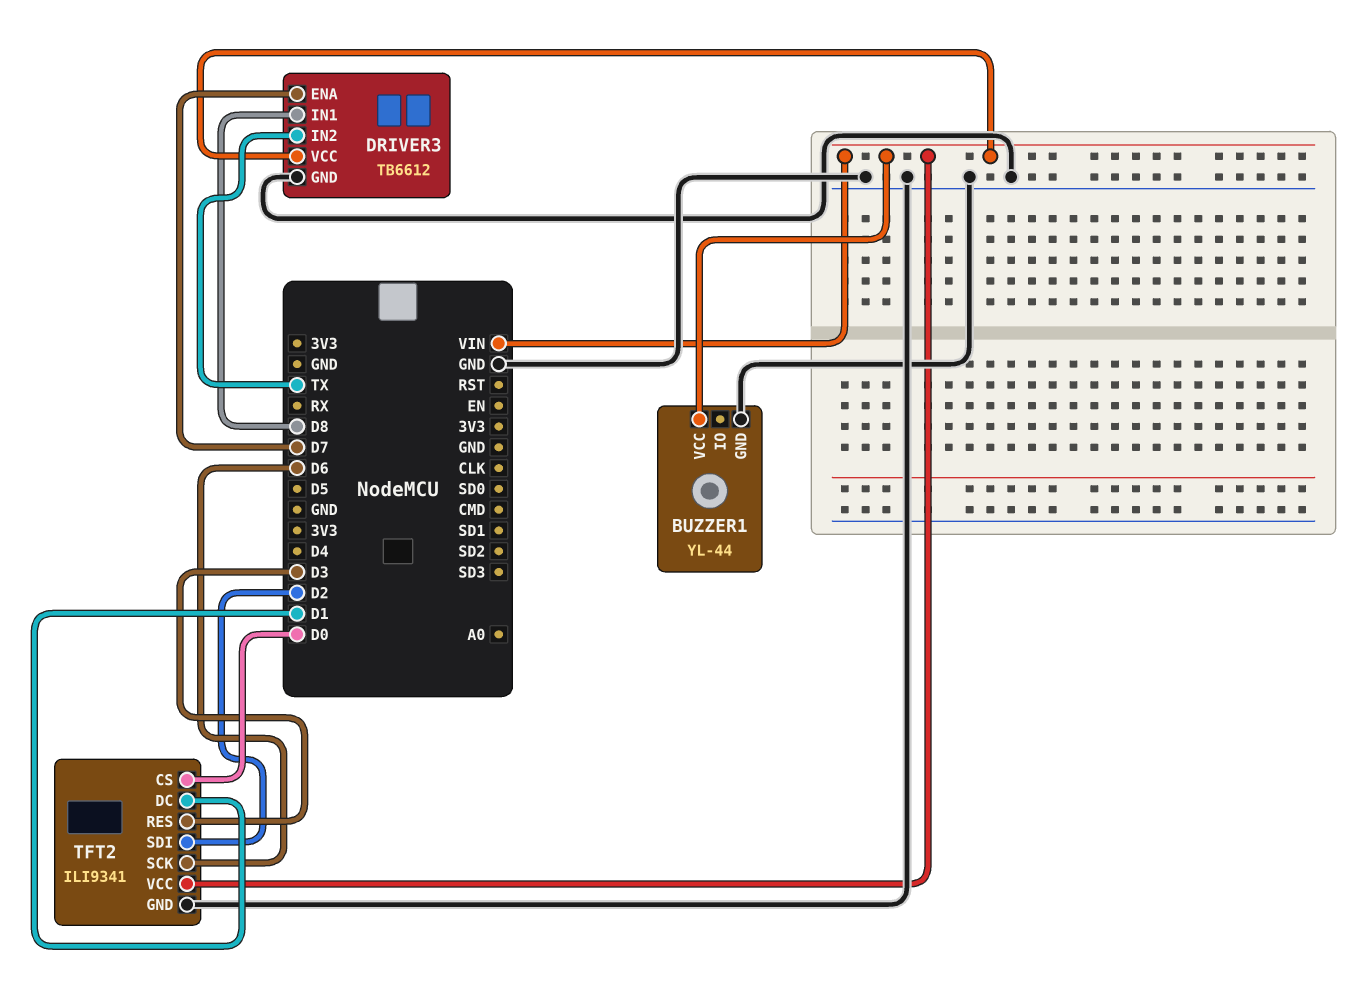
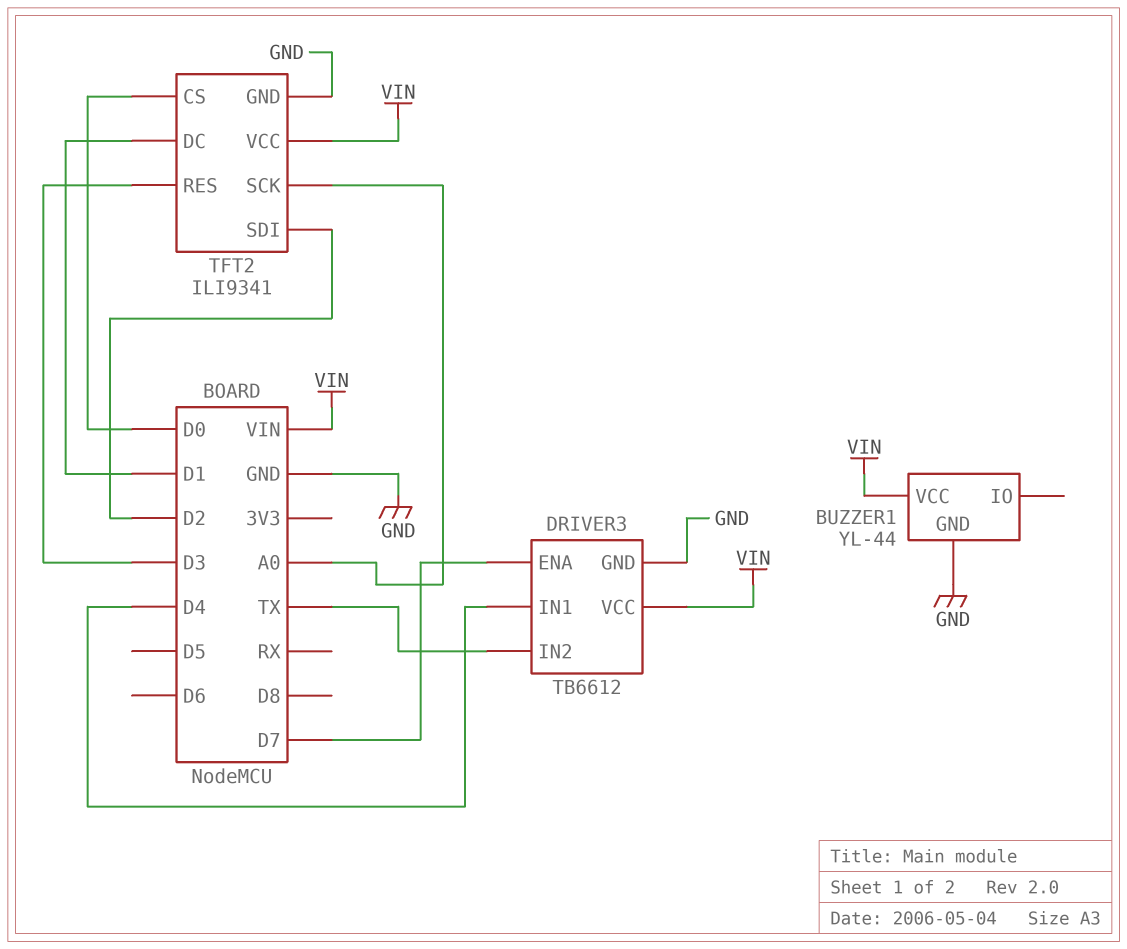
DRIVER3 pin IN1: D8 -> D4
TFT2 pin SCK: D6 -> A0

